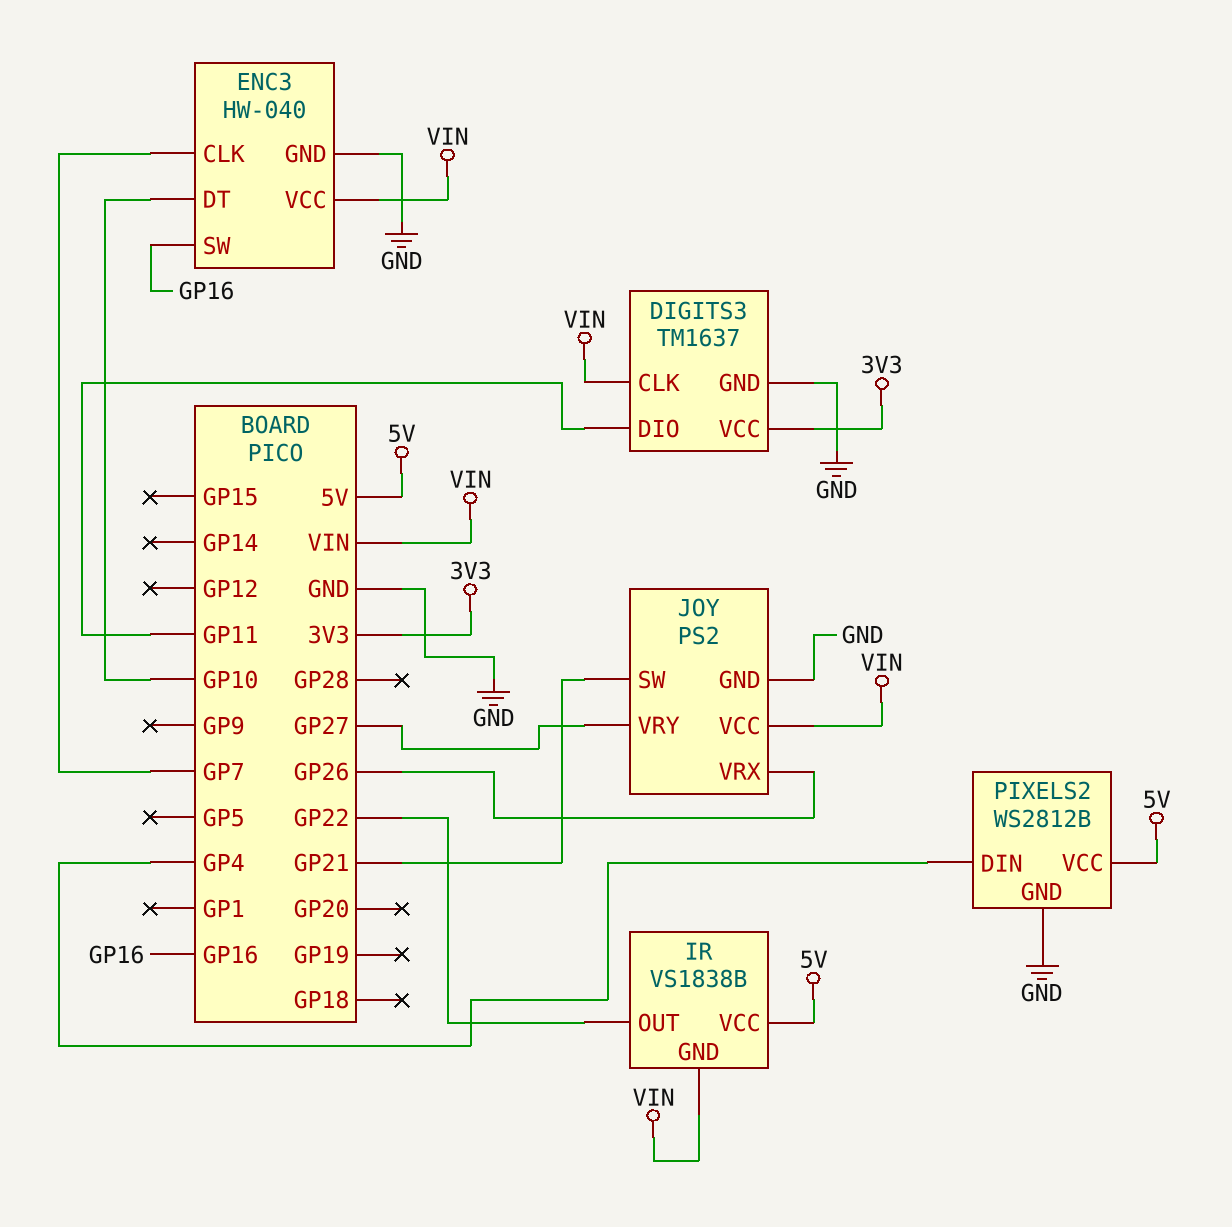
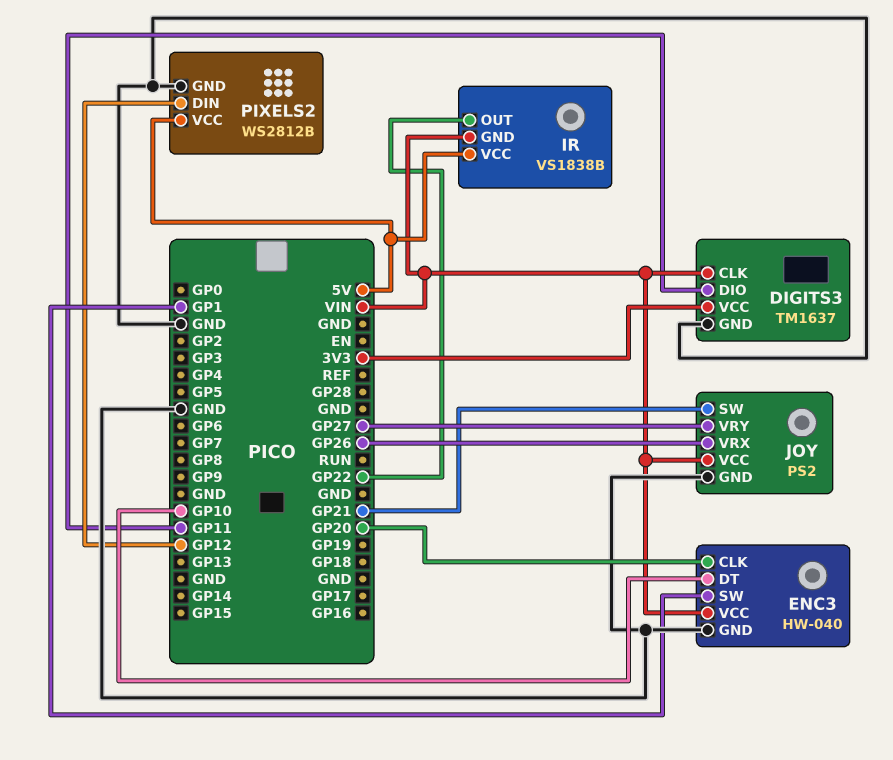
ENC3 pin CLK: GP7 -> GP20
ENC3 pin SW: GP16 -> GP1
PIXELS2 pin DIN: GP4 -> GP12

